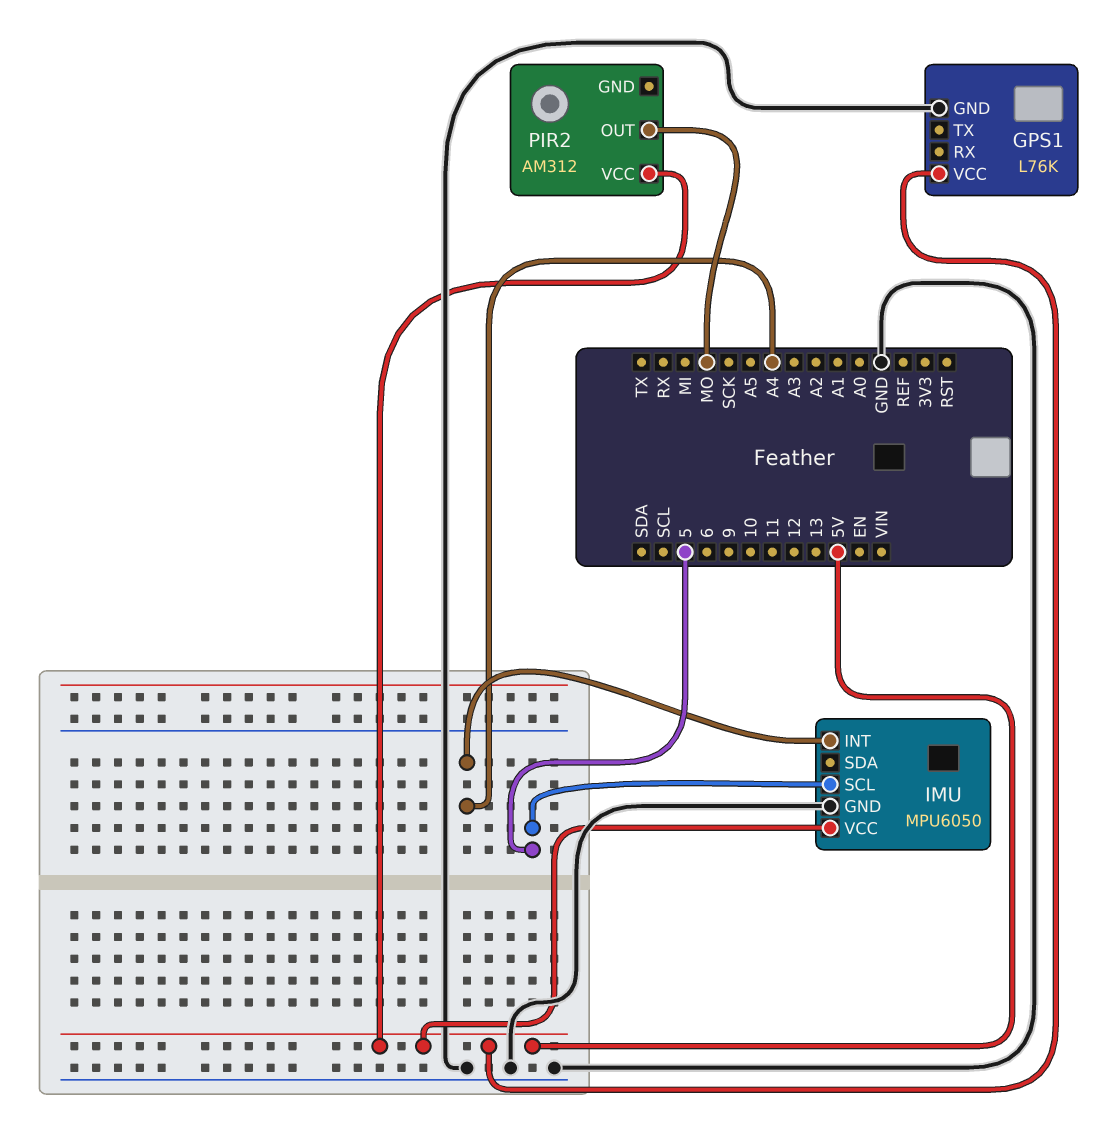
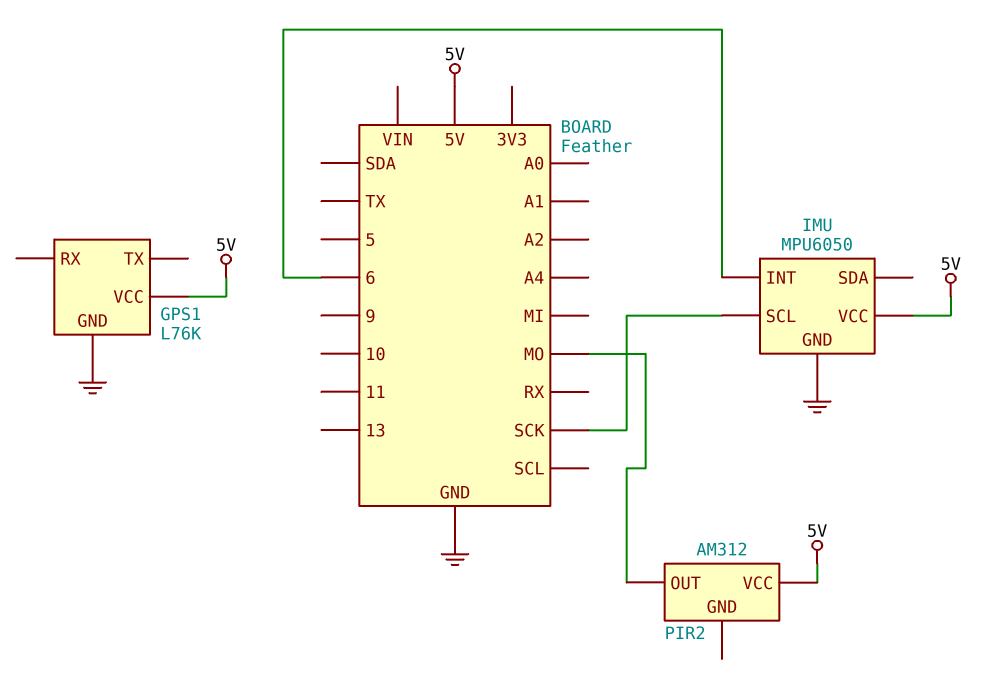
IMU pin INT: A4 -> 6
IMU pin SCL: 5 -> SCK

